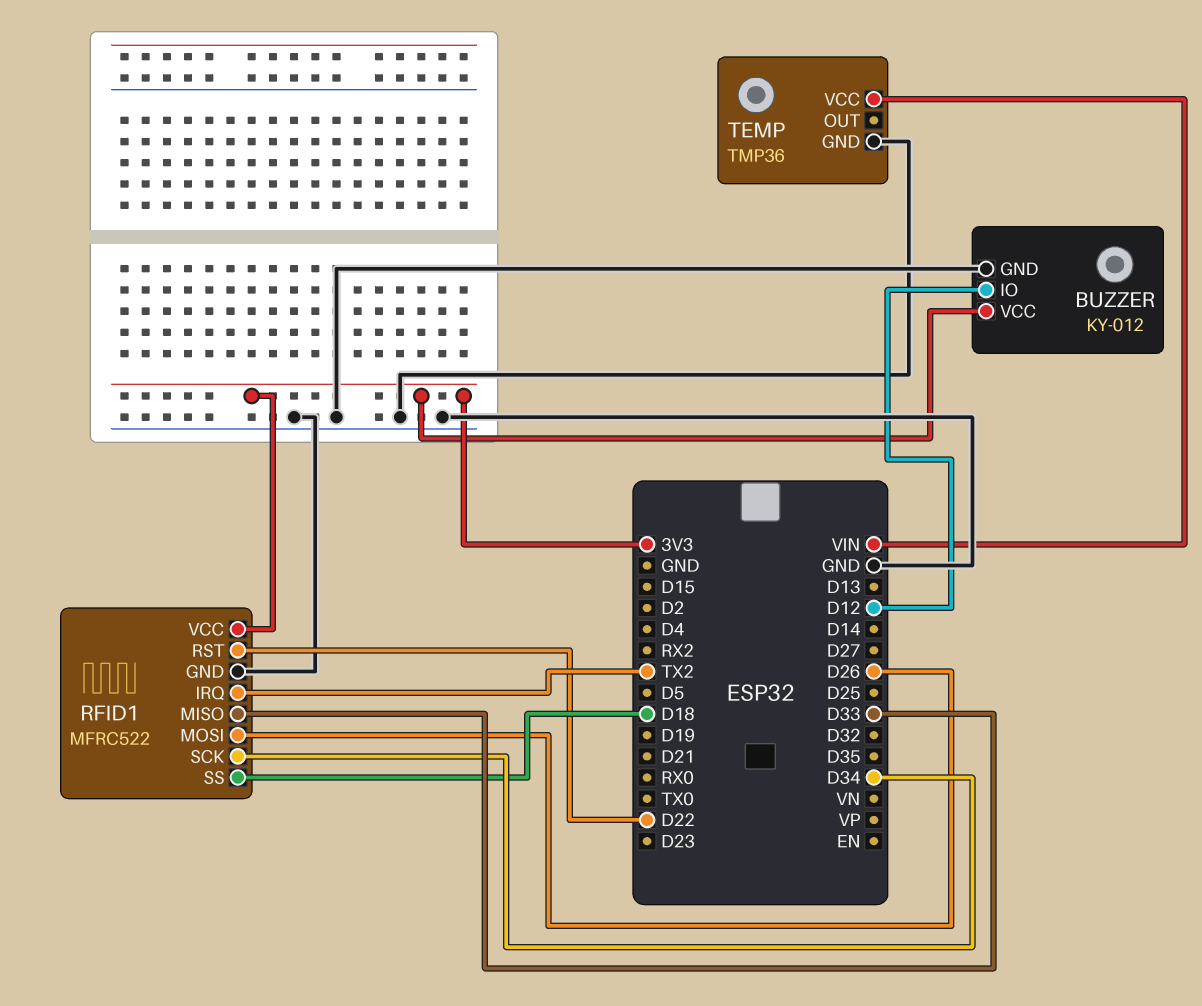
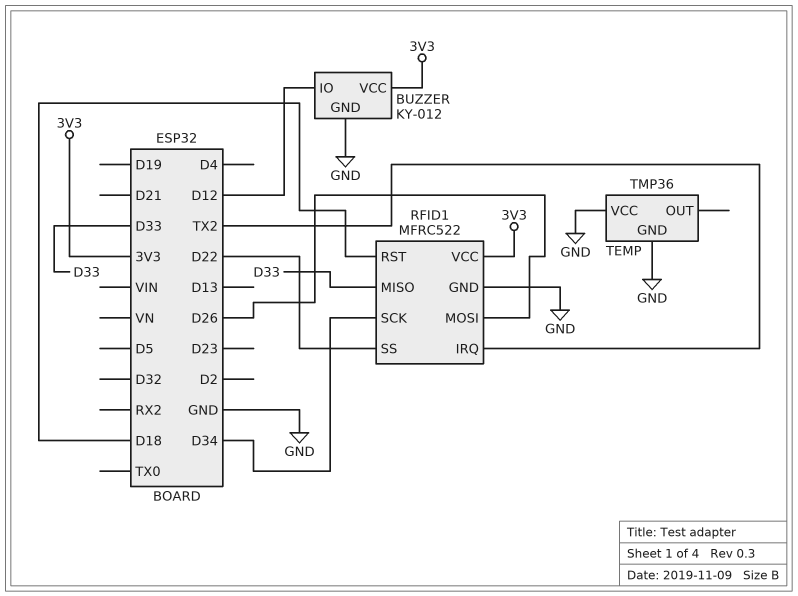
RFID1 pin RST: D22 -> D18
RFID1 pin SS: D18 -> D22
TEMP pin VCC: VIN -> GND

